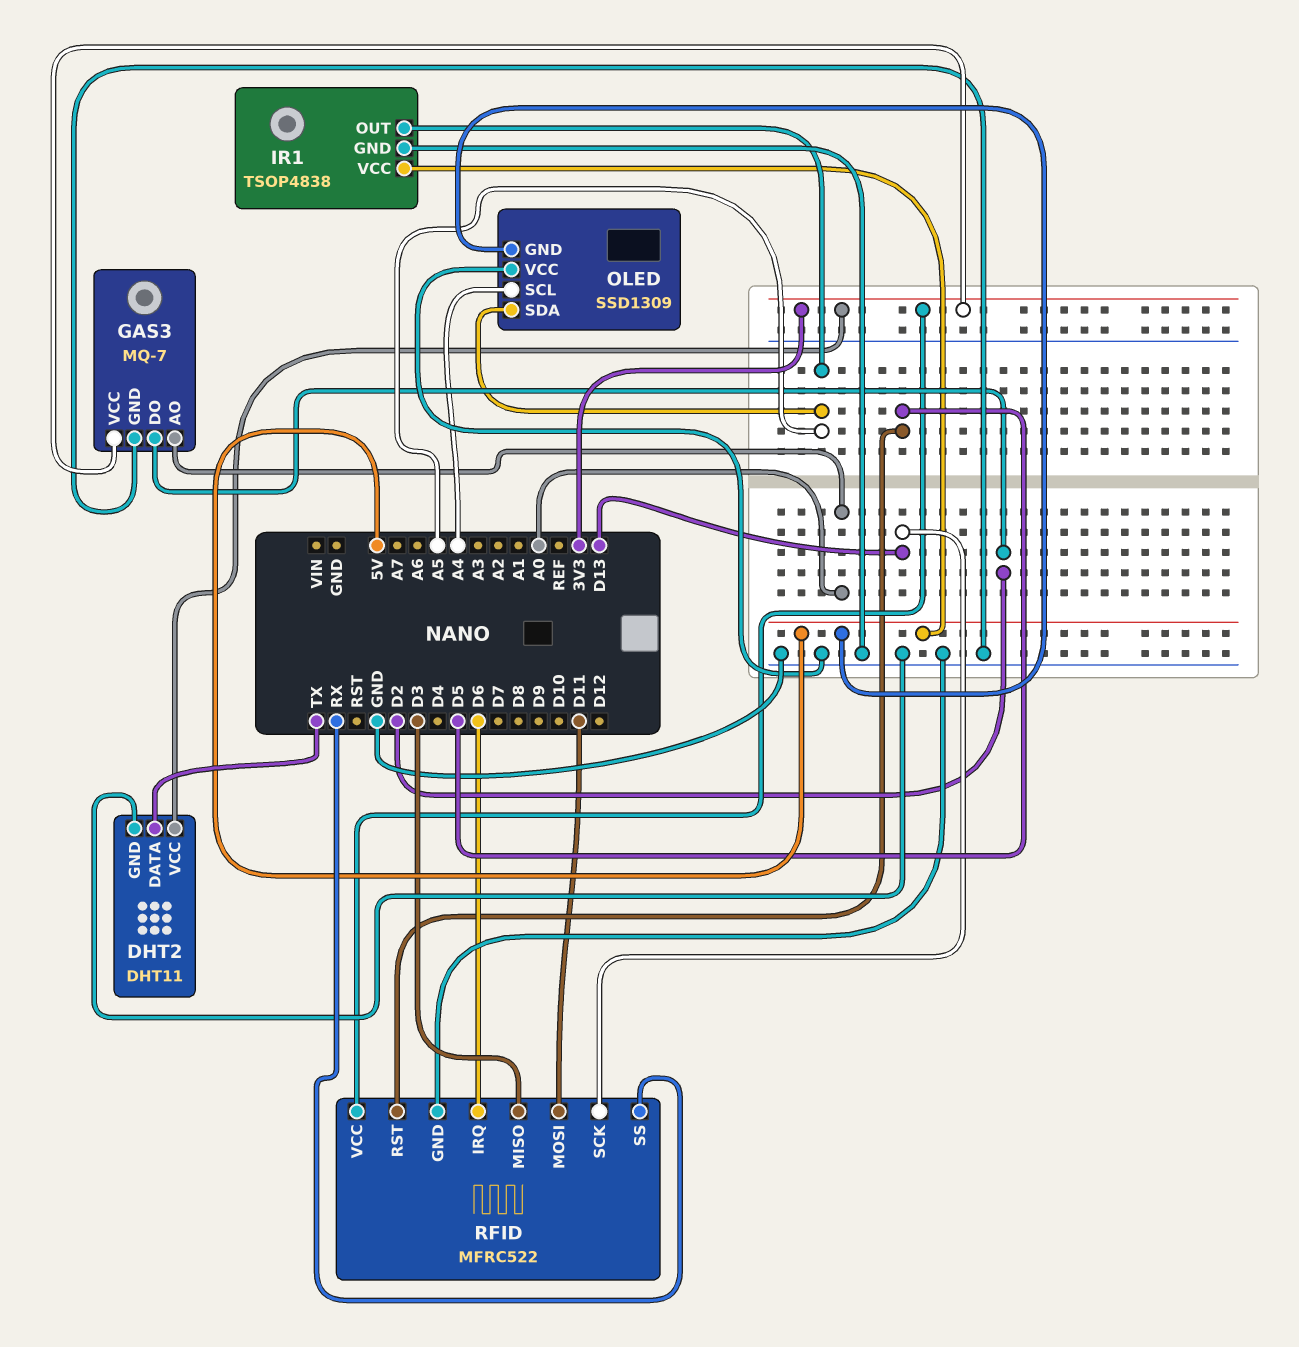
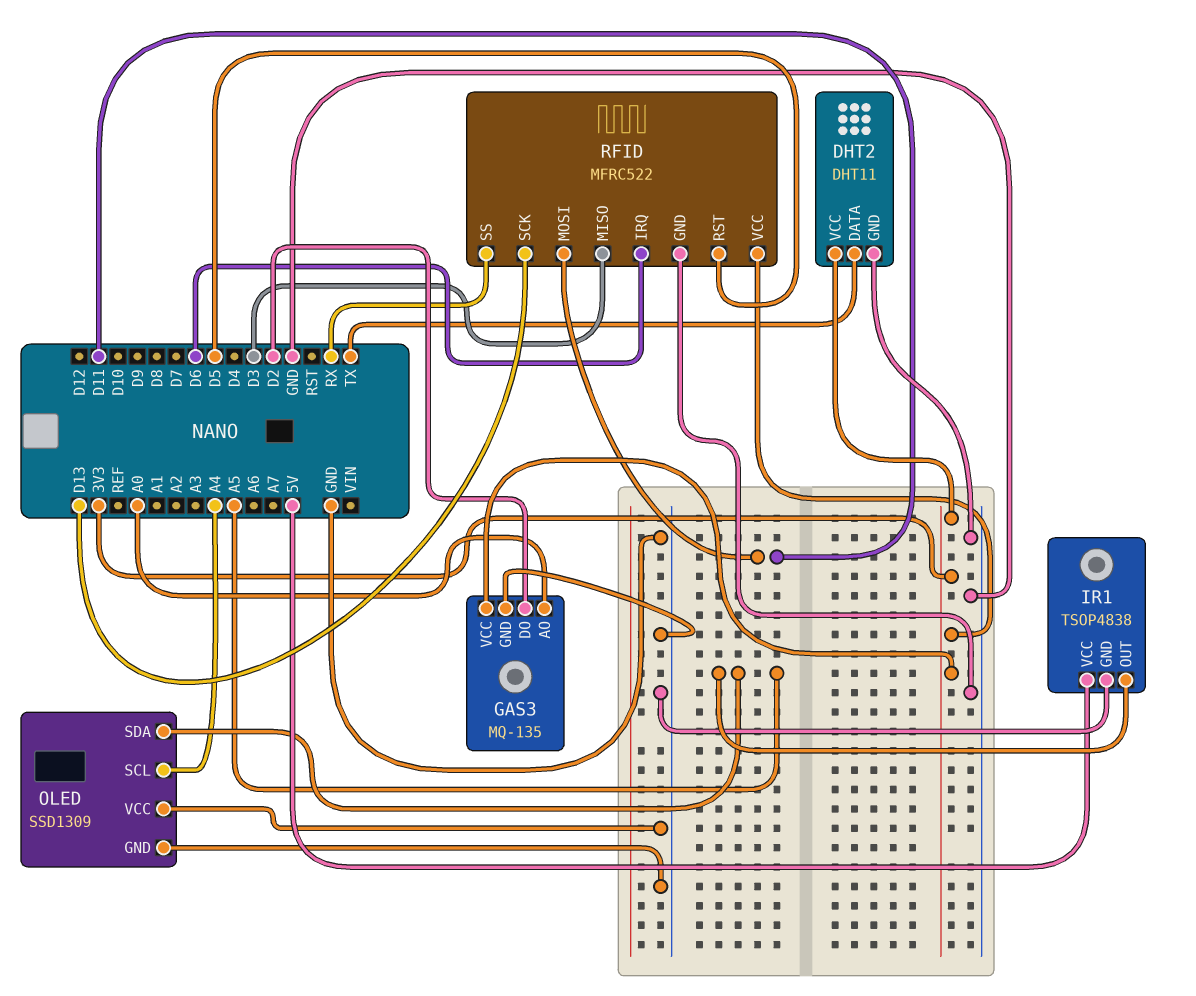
GAS3: MQ-7 -> MQ-135
OLED pin GND: 5V -> GND

